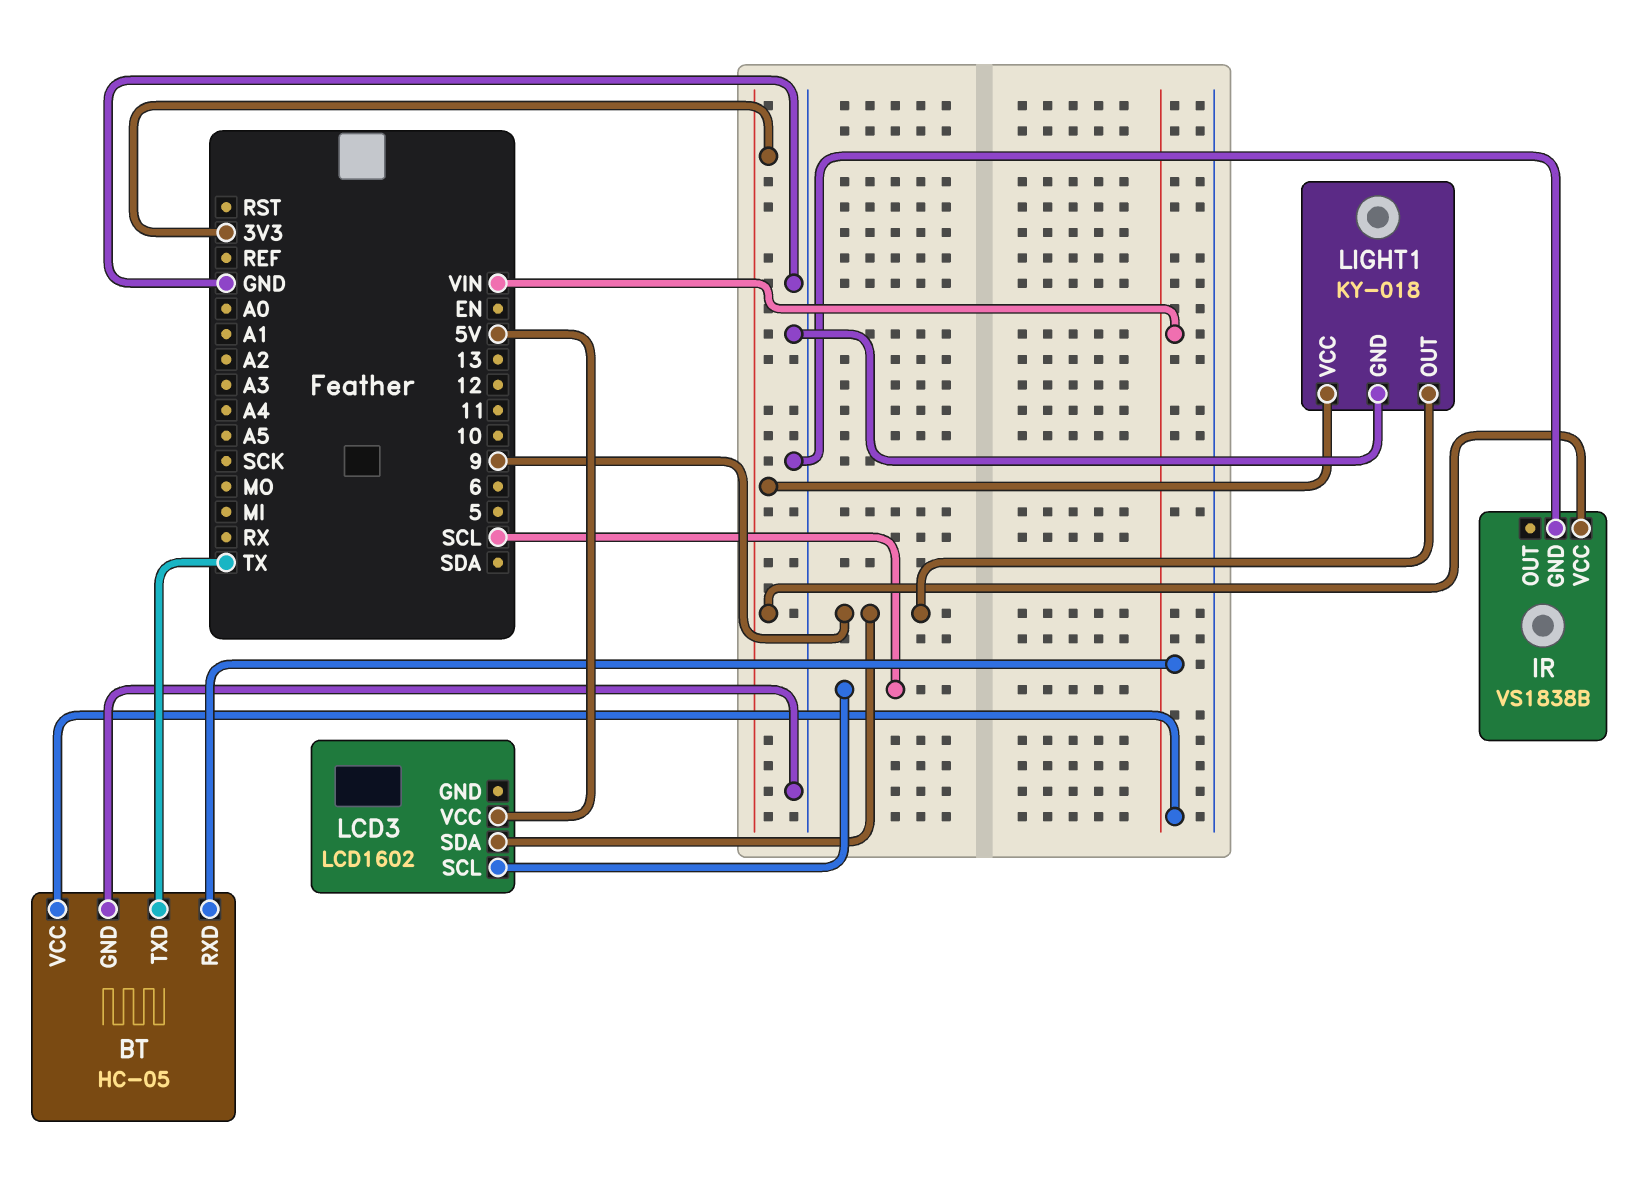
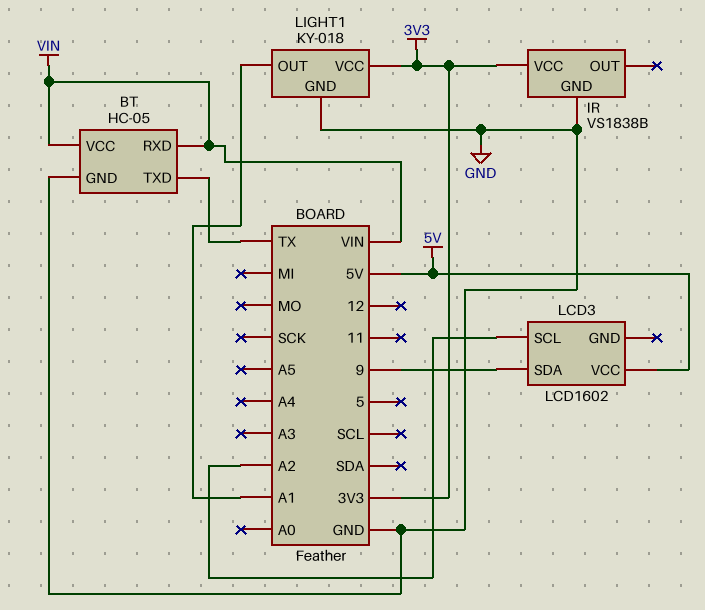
LCD3 pin SCL: SCL -> A2
LIGHT1 pin OUT: 9 -> A1

